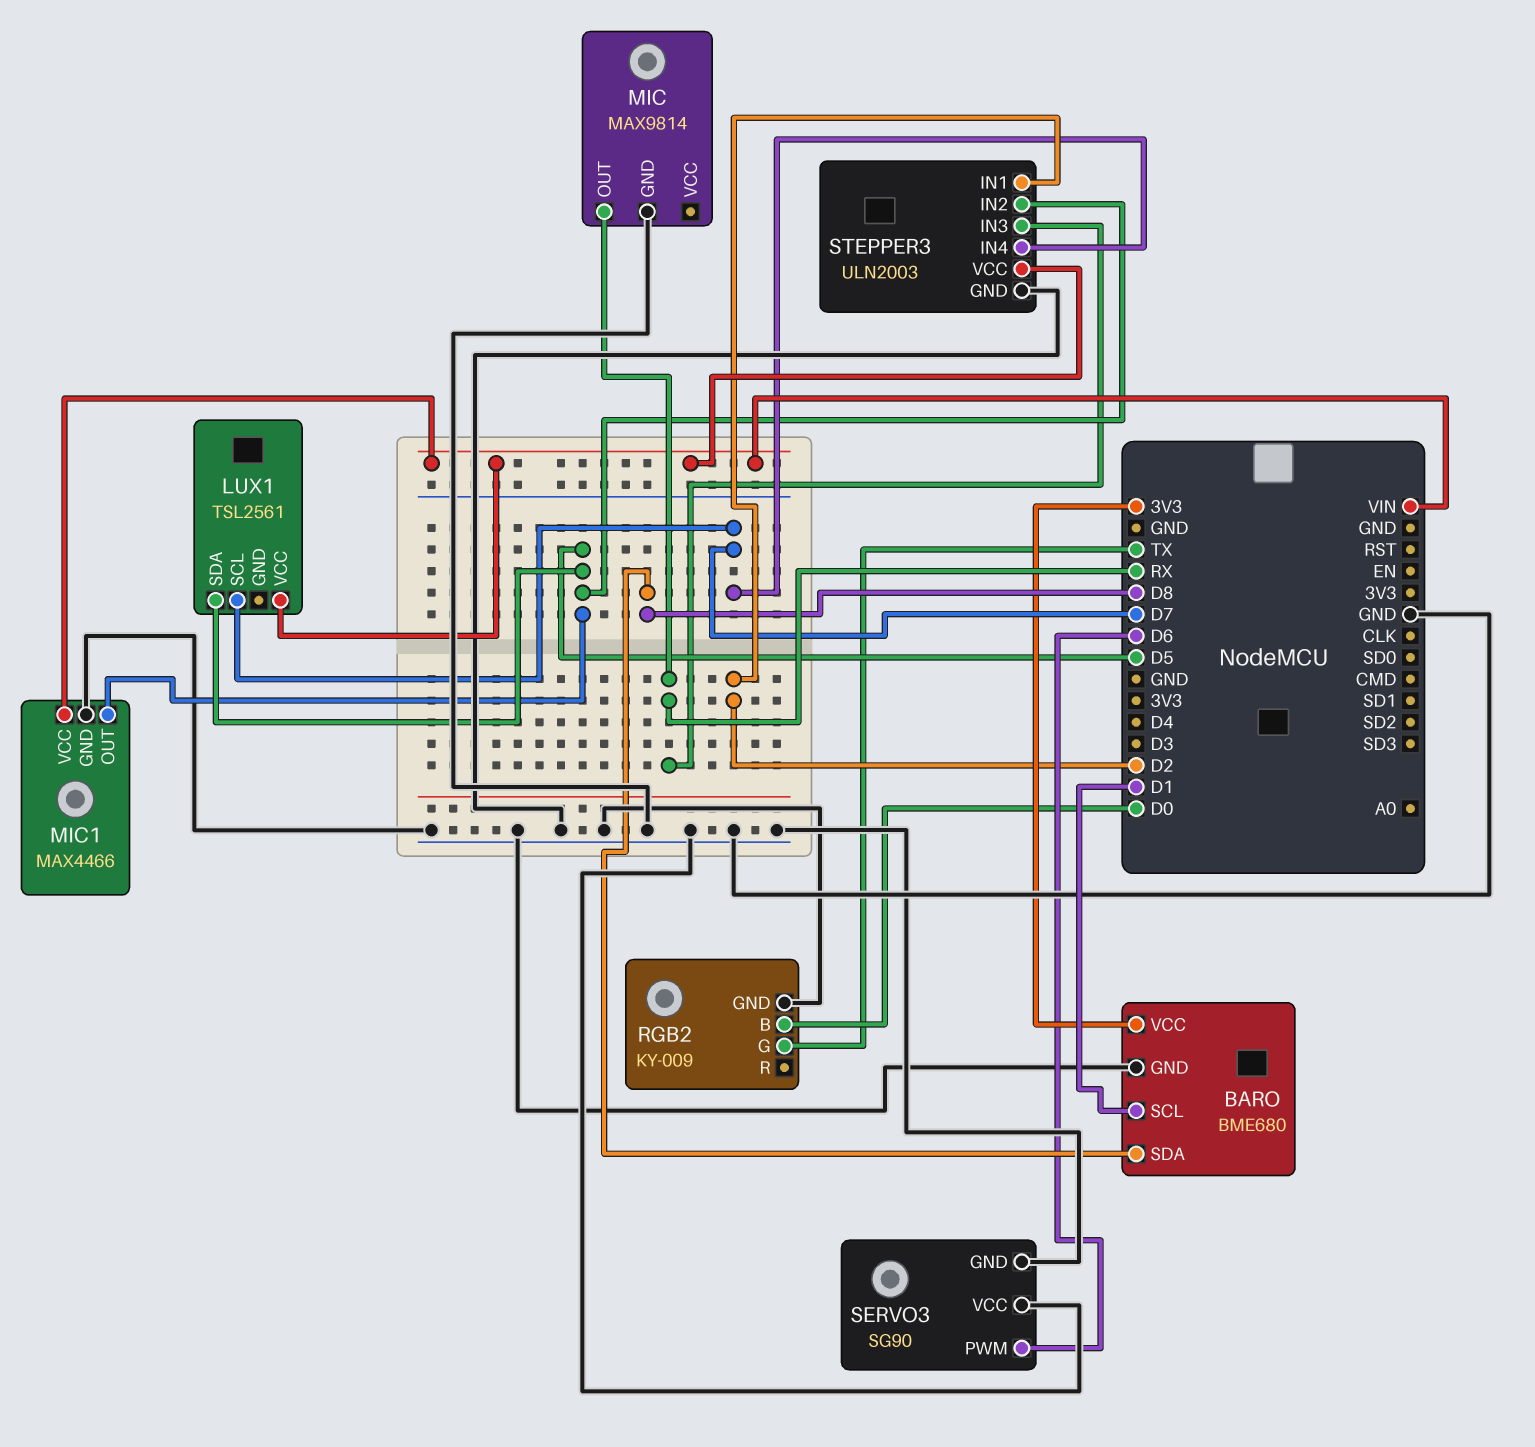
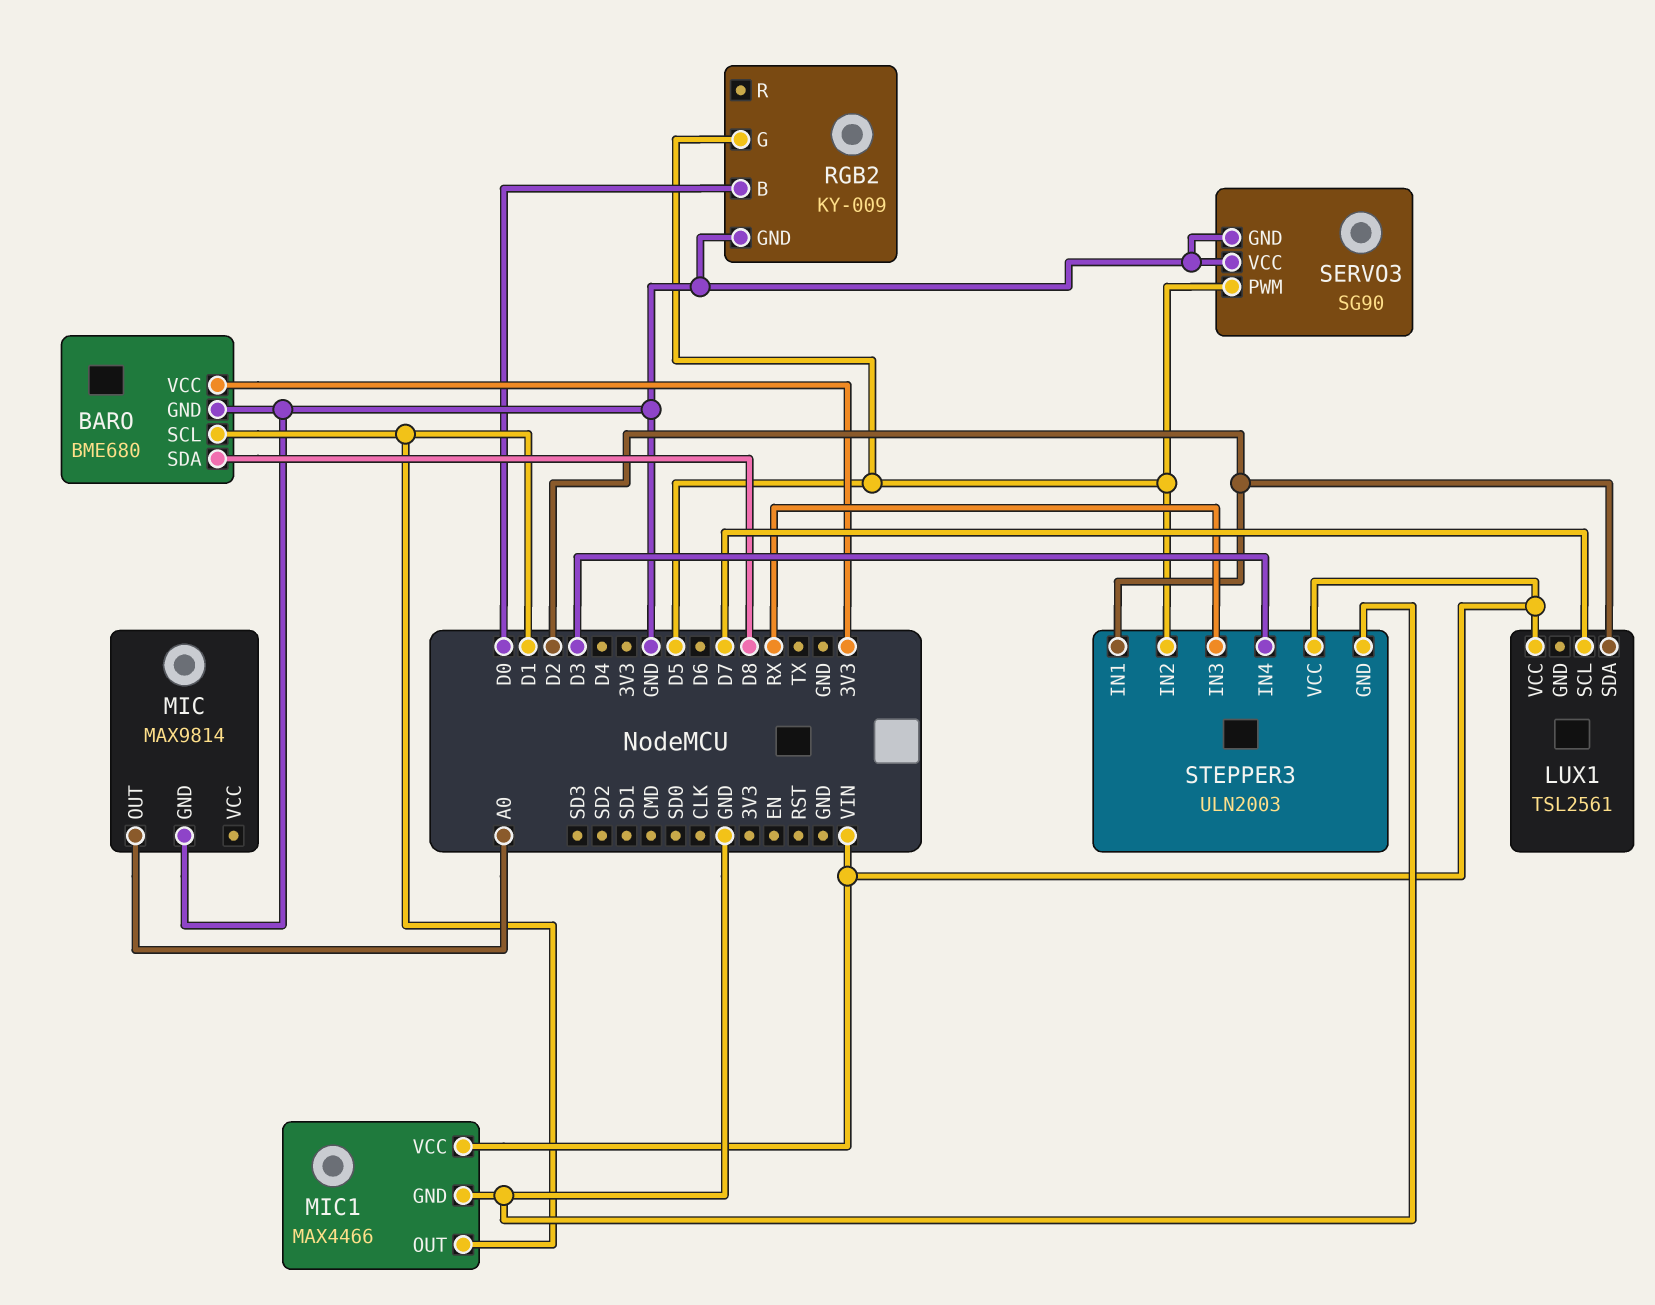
LUX1 pin SDA: D5 -> D2
MIC pin OUT: RX -> A0
MIC1 pin OUT: D5 -> D1
RGB2 pin G: TX -> D5
SERVO3 pin PWM: D6 -> D5
STEPPER3 pin IN4: D7 -> D3

